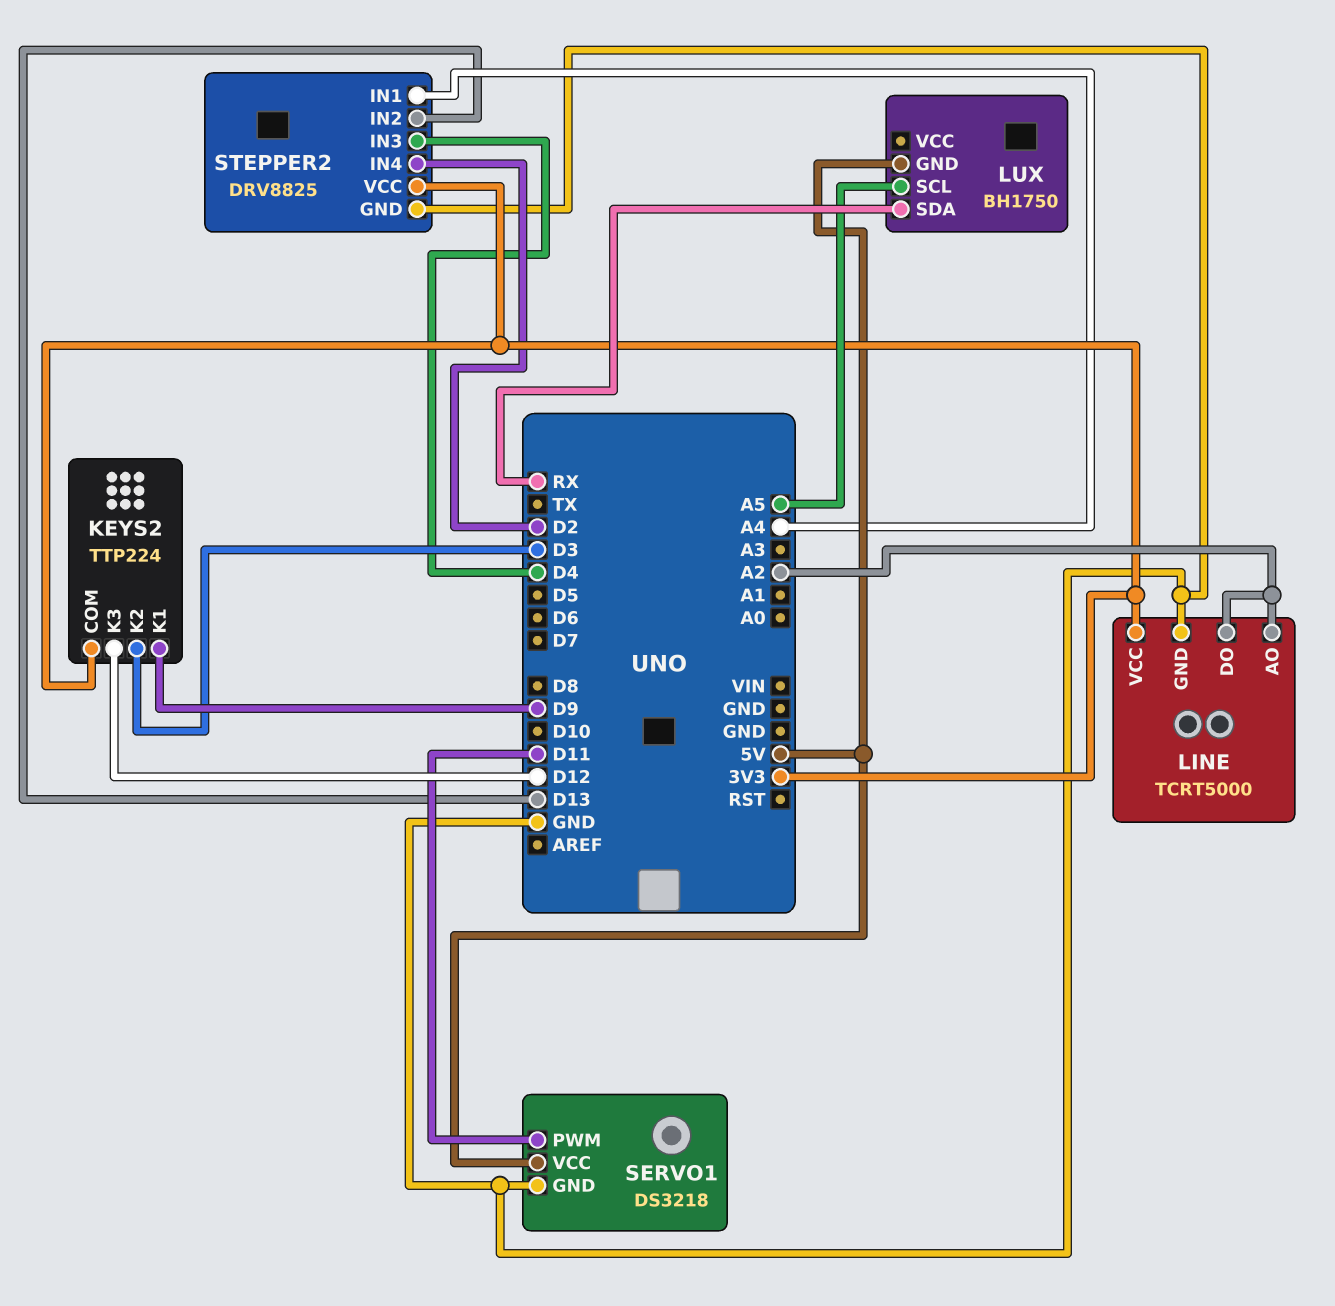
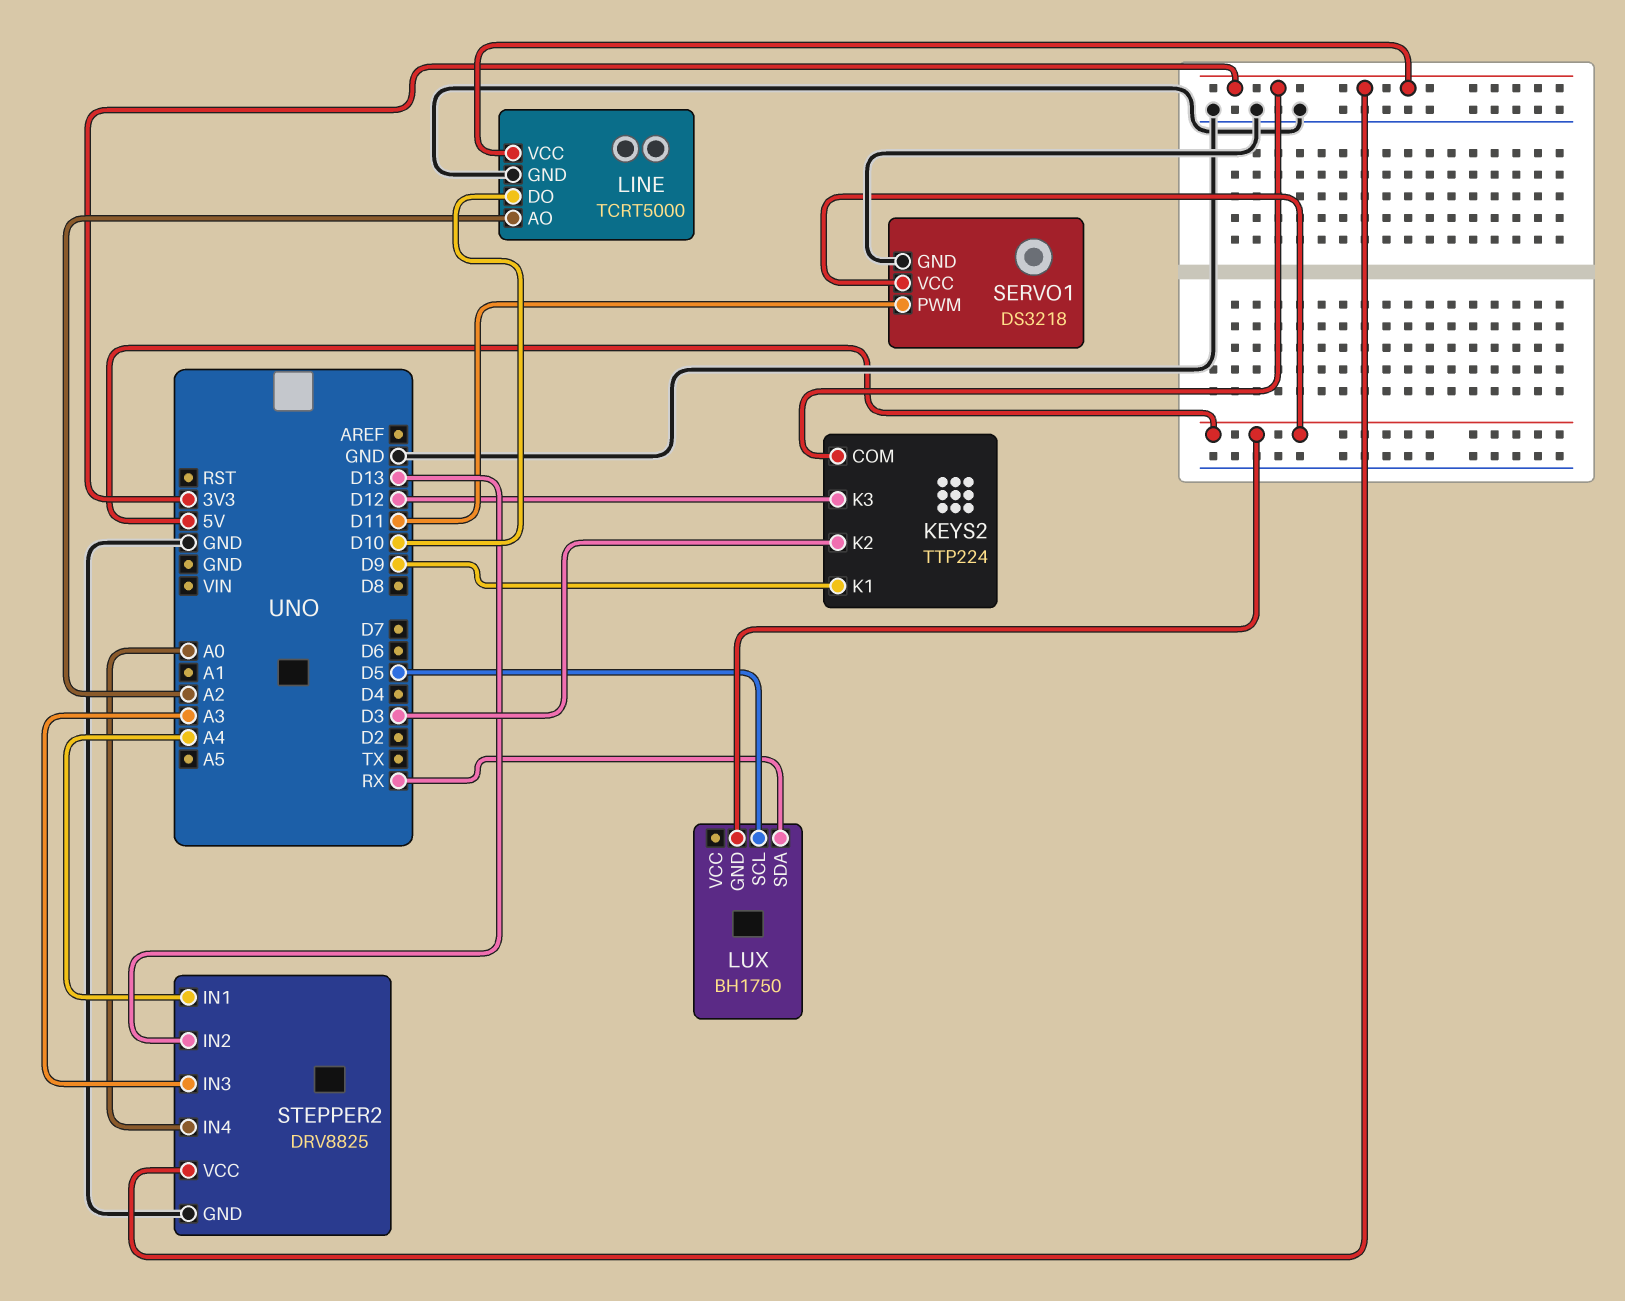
LINE pin DO: A2 -> D10
LUX pin SCL: A5 -> D5
STEPPER2 pin IN3: D4 -> A3
STEPPER2 pin IN4: D2 -> A0

